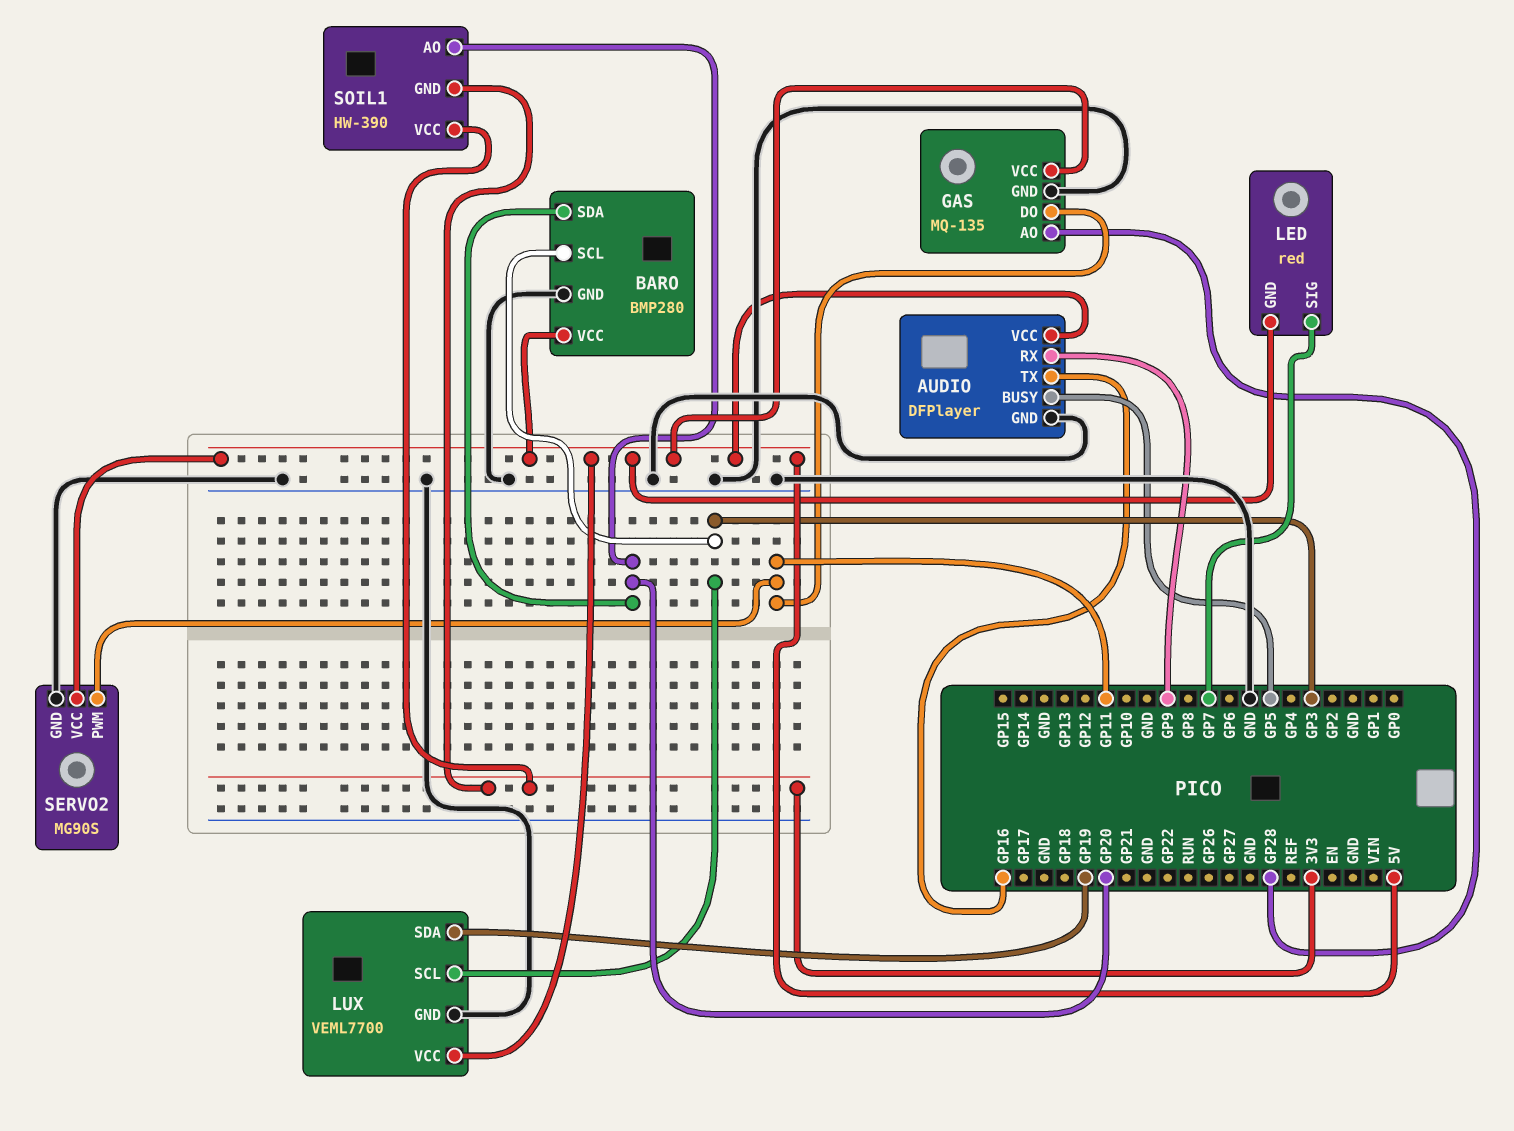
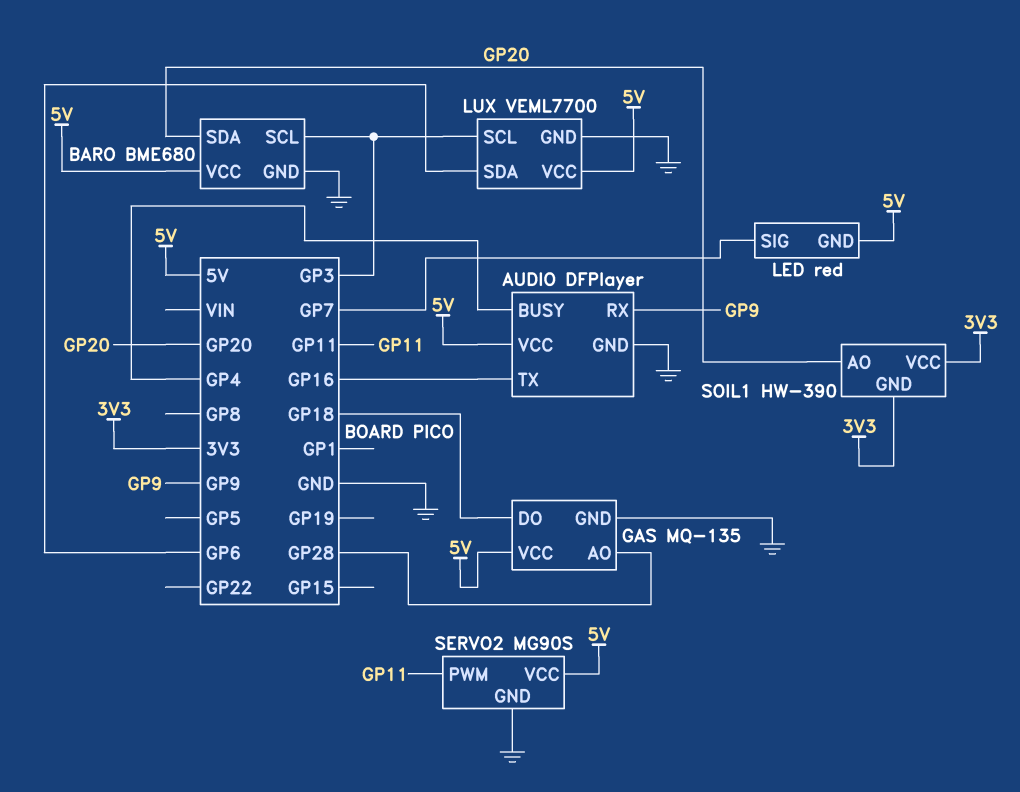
AUDIO pin BUSY: GP5 -> GP4
BARO: BMP280 -> BME680
GAS pin DO: GP11 -> GP18
LUX pin SDA: GP19 -> GP6

